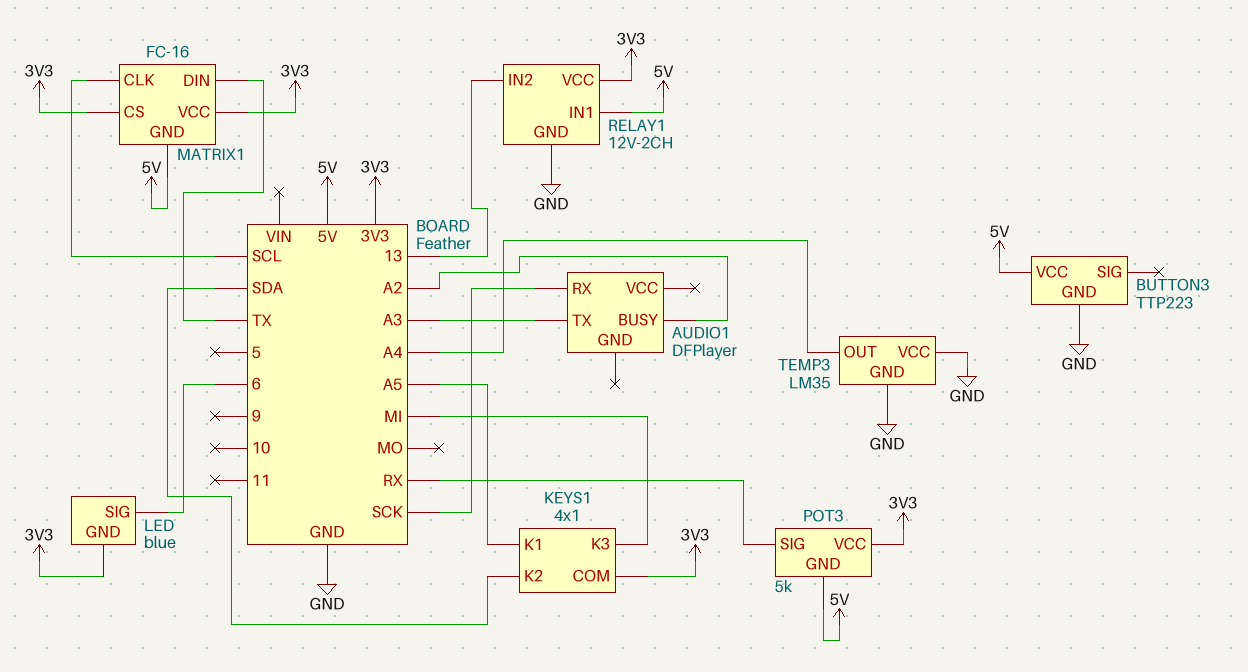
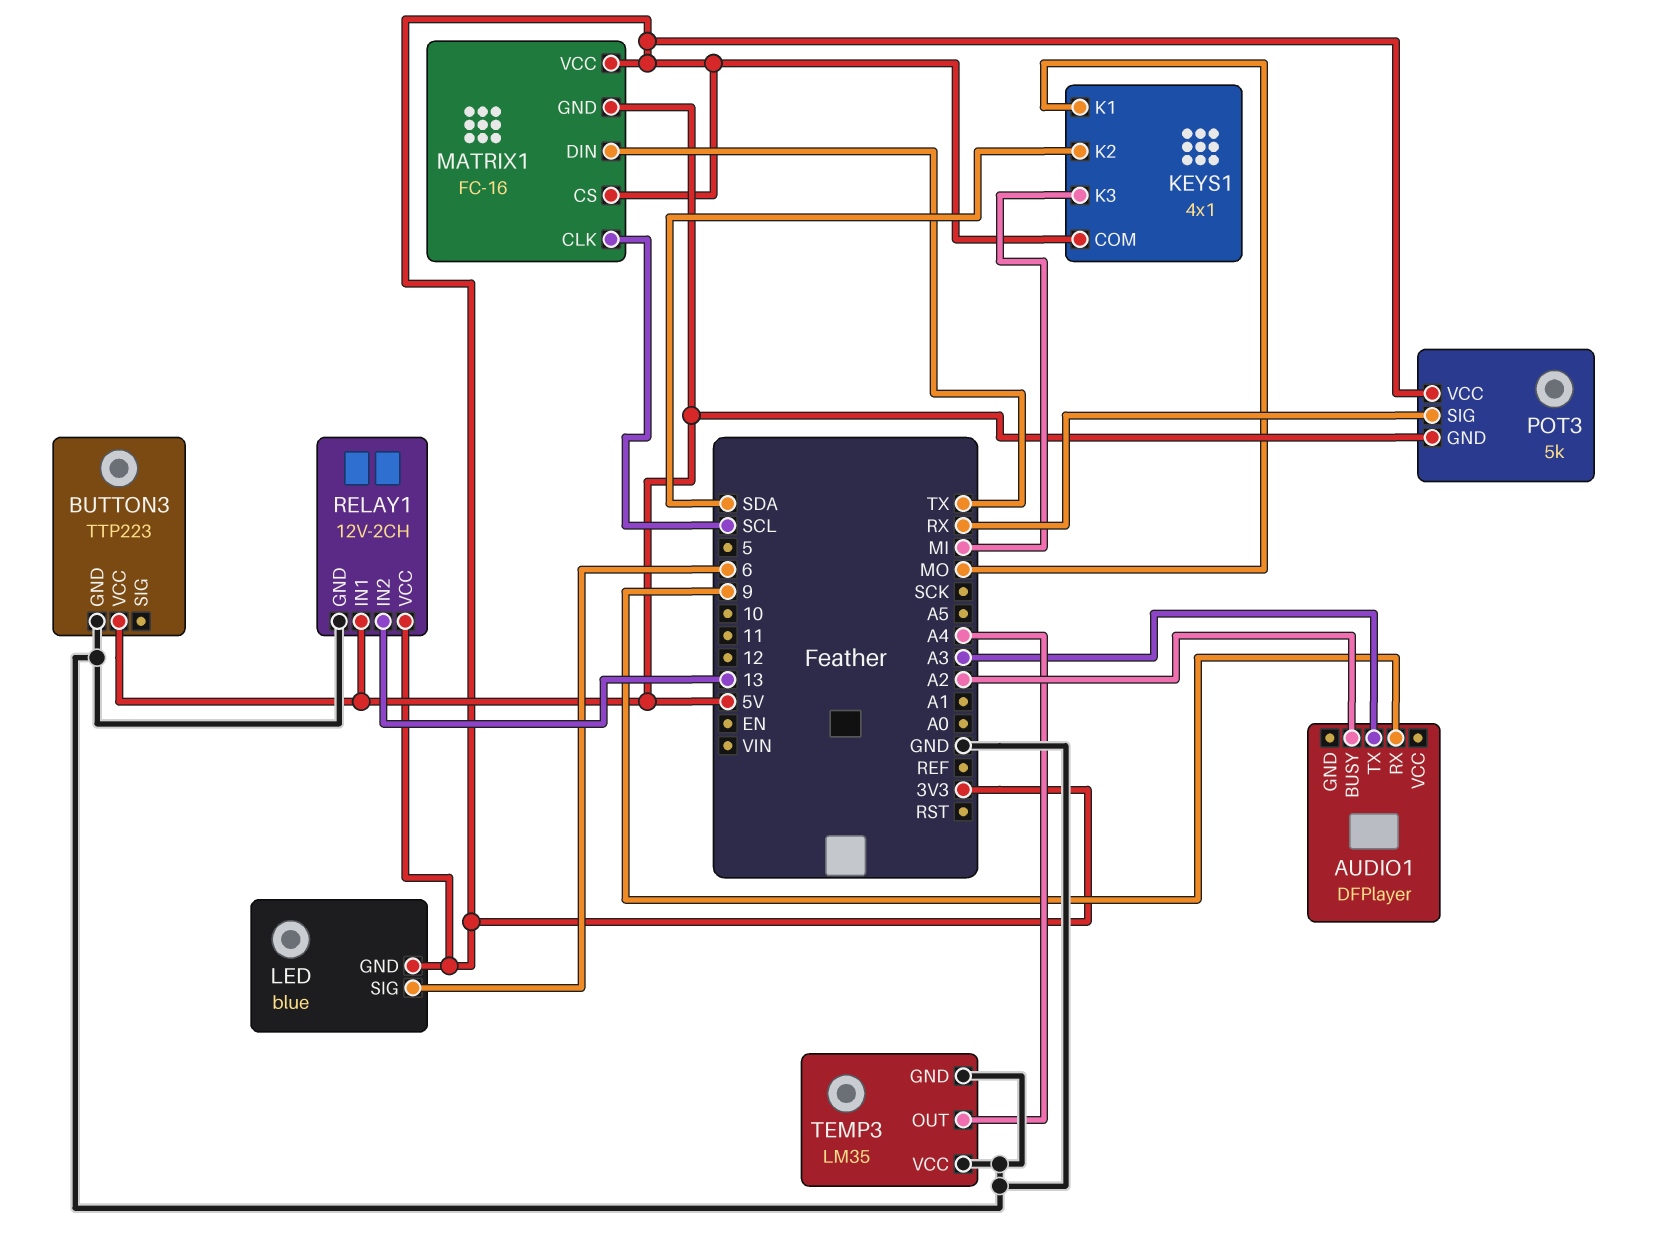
AUDIO1 pin RX: SCK -> 9
KEYS1 pin K1: A5 -> MO

